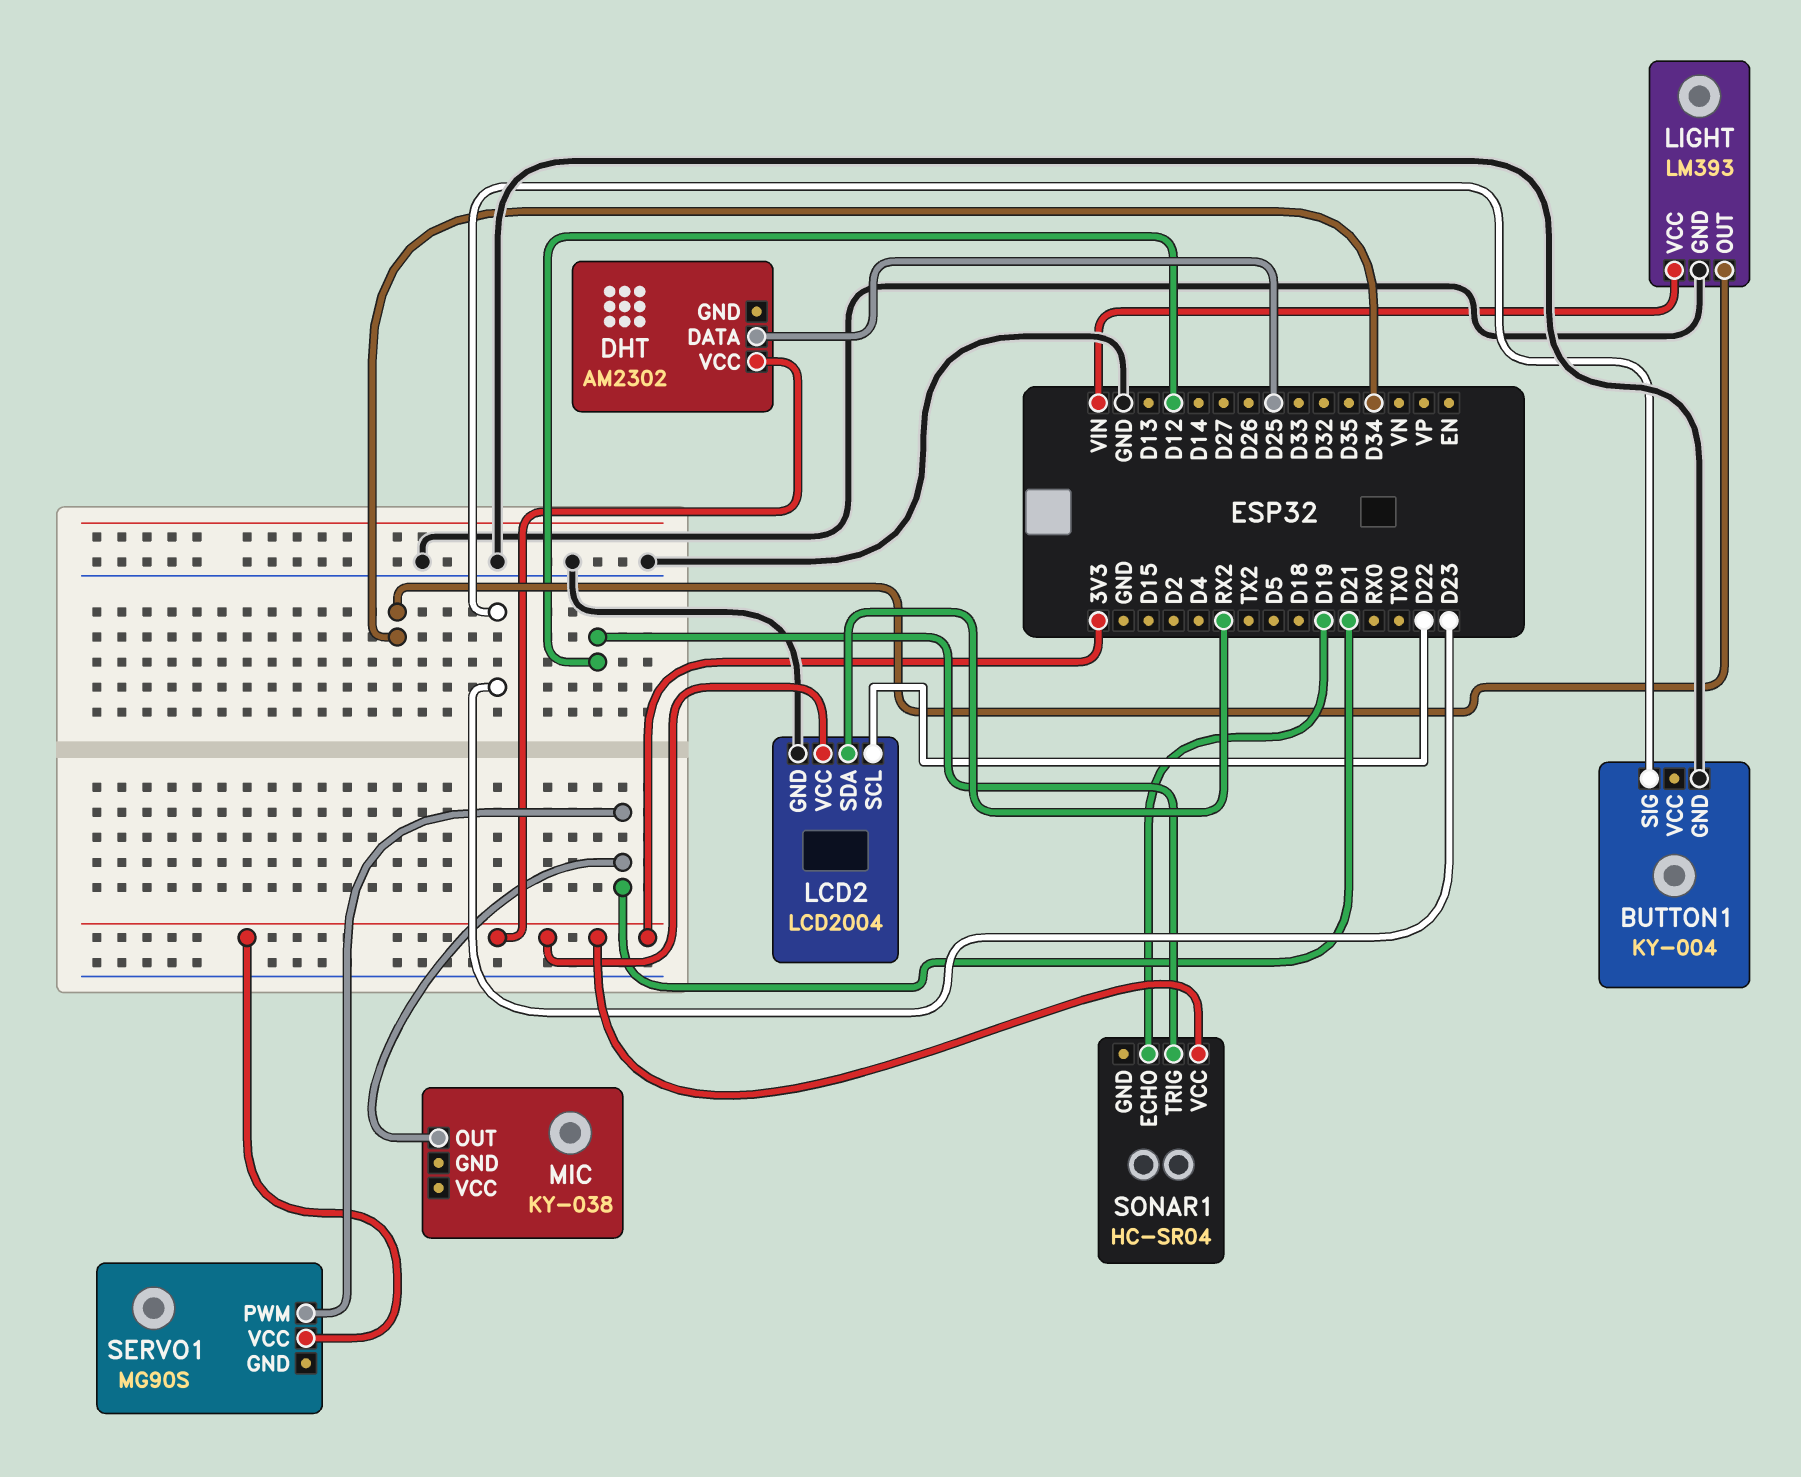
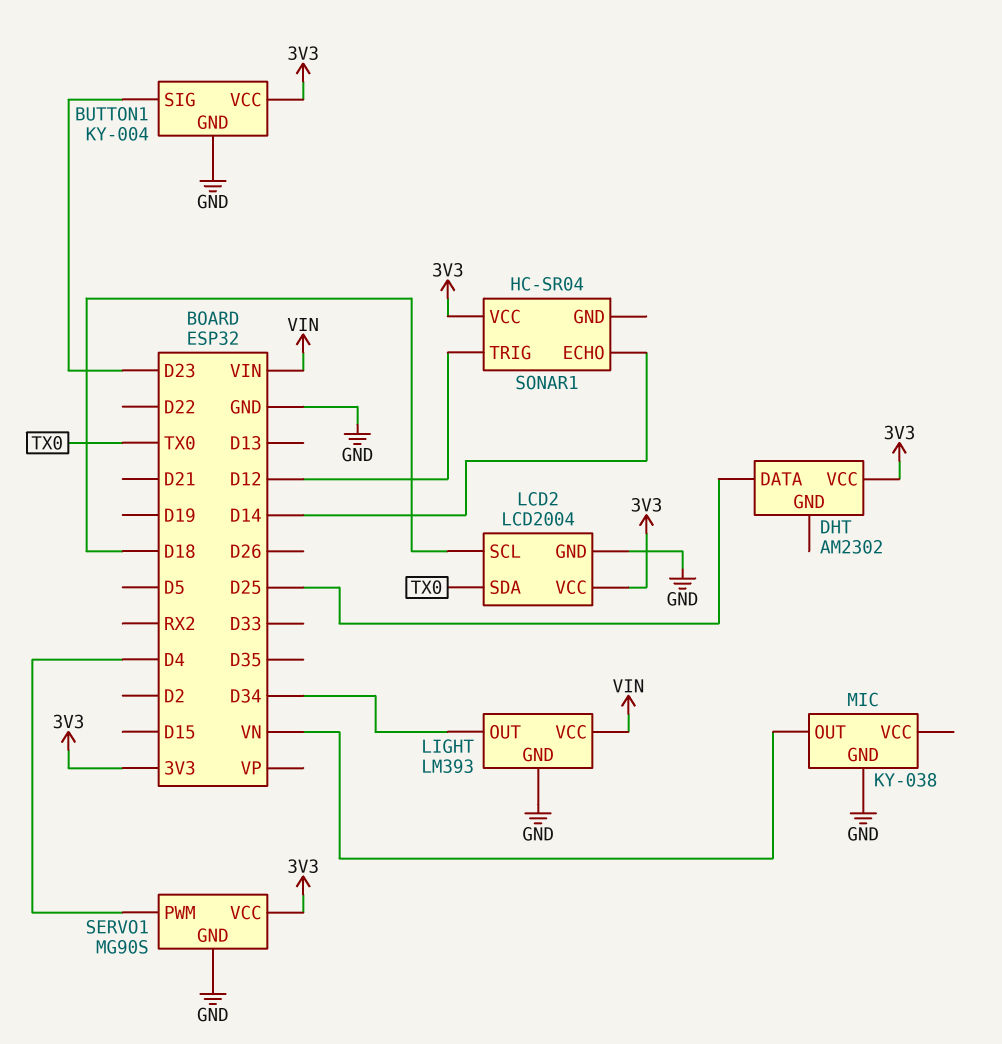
BUTTON1 pin VCC: none -> 3V3
LCD2 pin SCL: D22 -> D18
LCD2 pin SDA: RX2 -> TX0
MIC pin GND: none -> GND
MIC pin OUT: D21 -> VN
SERVO1 pin GND: none -> GND
SERVO1 pin PWM: D21 -> D4
SONAR1 pin ECHO: D19 -> D14

